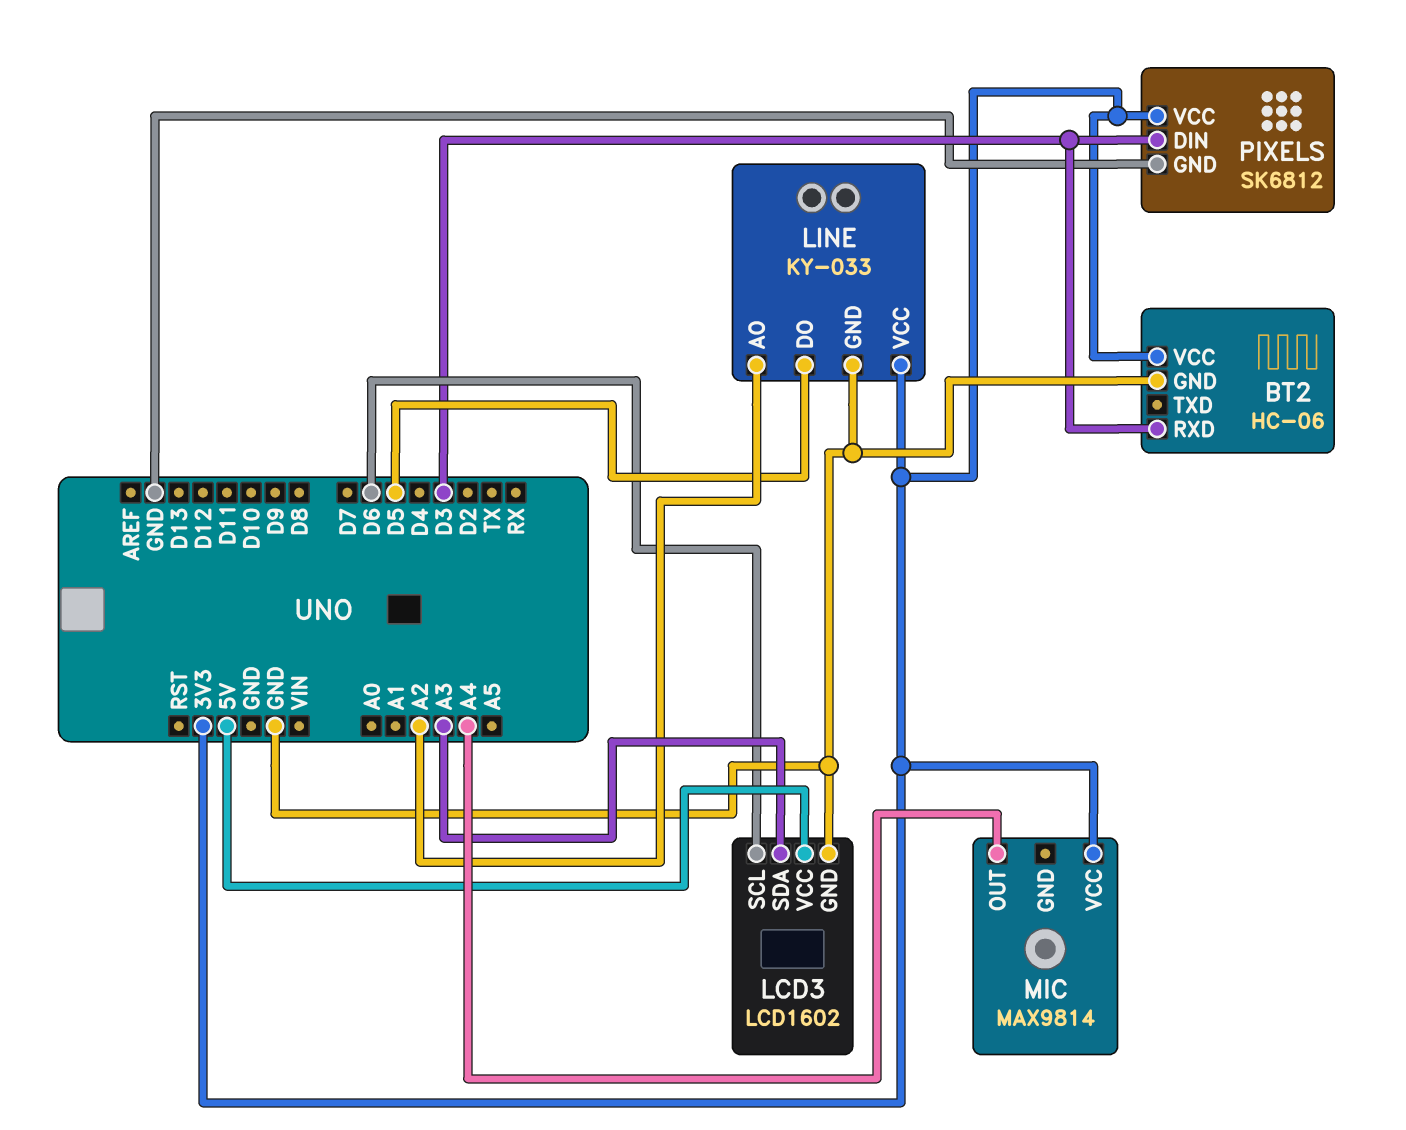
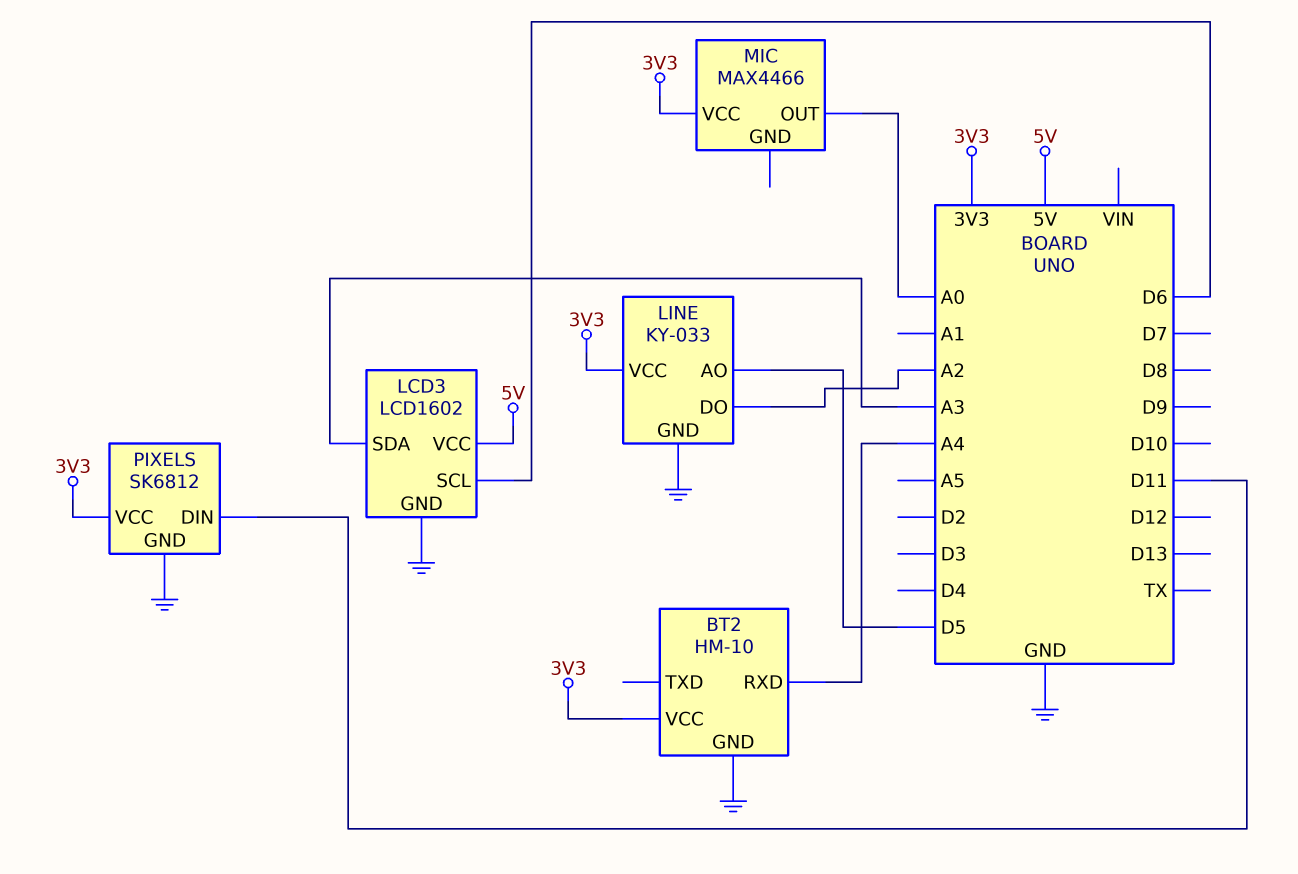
BT2: HC-06 -> HM-10
BT2 pin RXD: D3 -> A4
LINE pin AO: A2 -> D5
LINE pin DO: D5 -> A2
MIC: MAX9814 -> MAX4466
MIC pin OUT: A4 -> A0
PIXELS pin DIN: D3 -> D11

